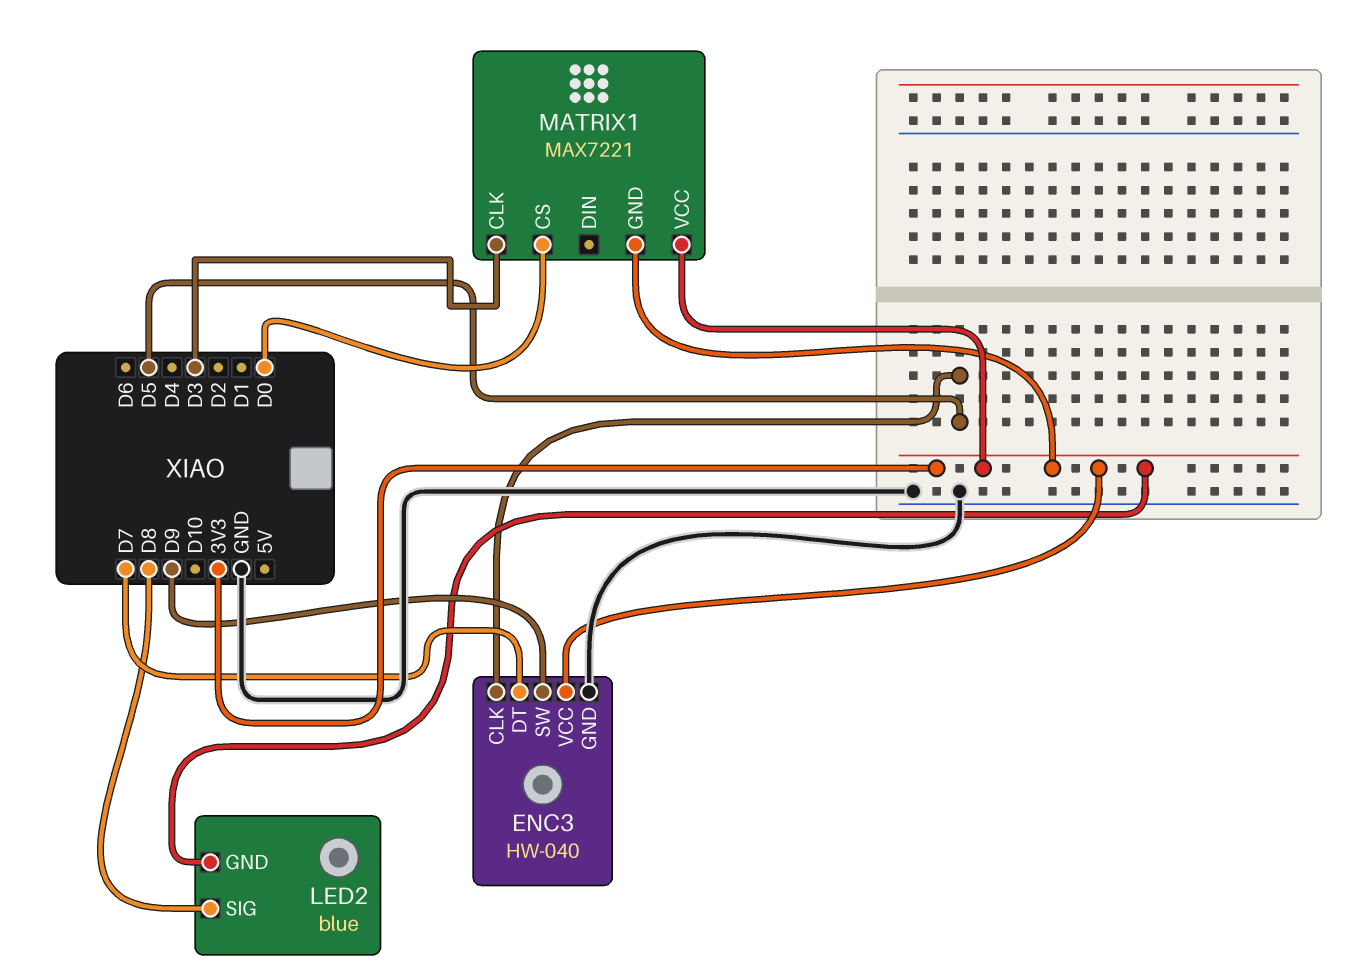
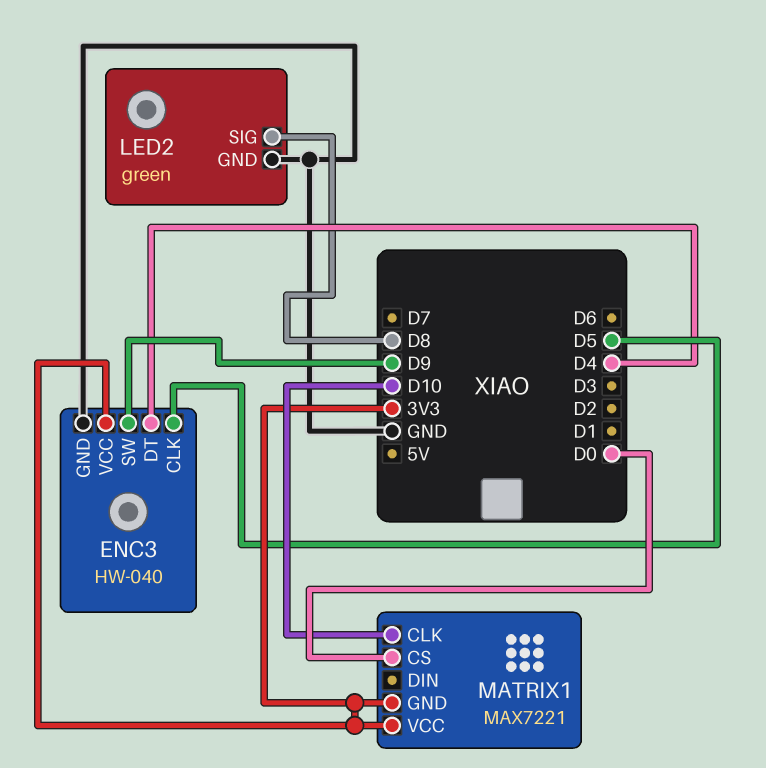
ENC3 pin DT: D7 -> D4
LED2: blue -> green
LED2 pin GND: 3V3 -> GND
MATRIX1 pin CLK: D3 -> D10

